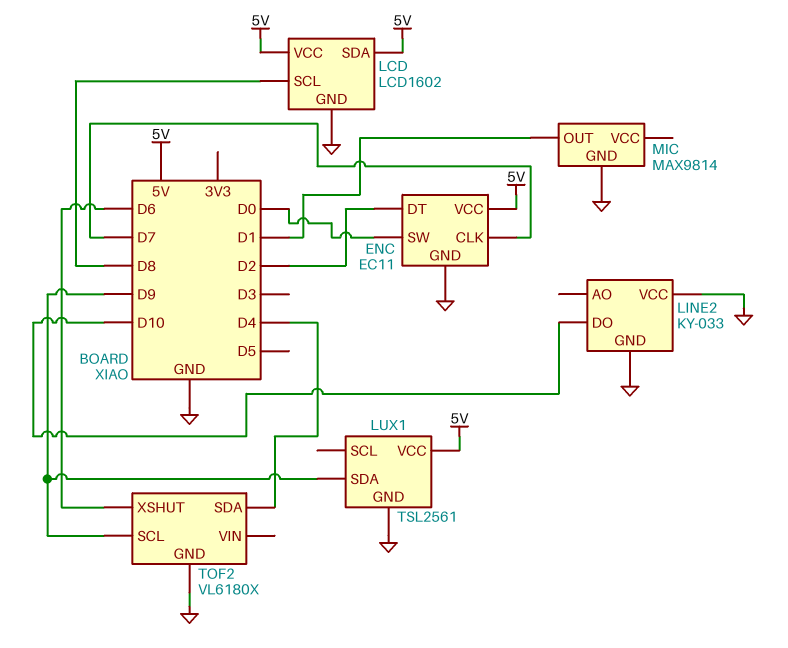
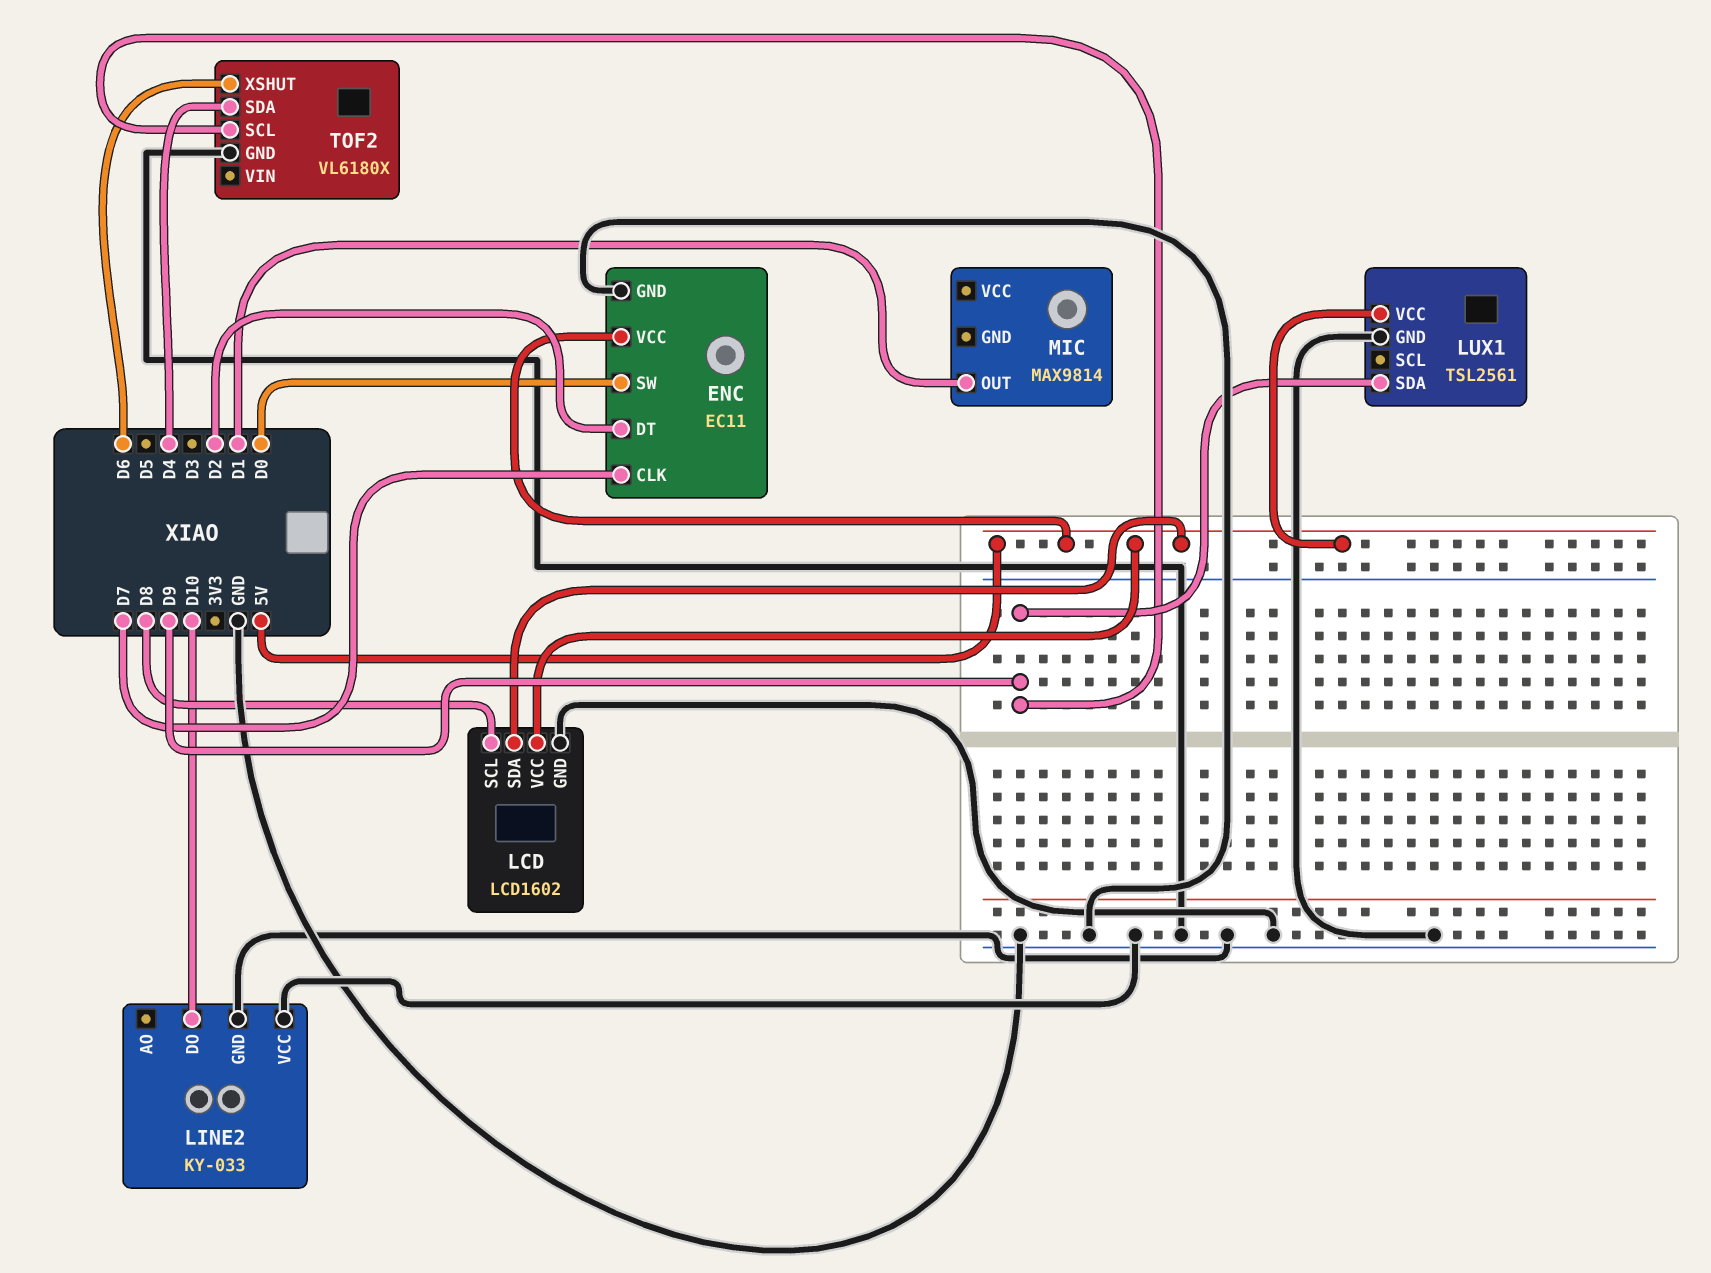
MIC pin GND: GND -> none

